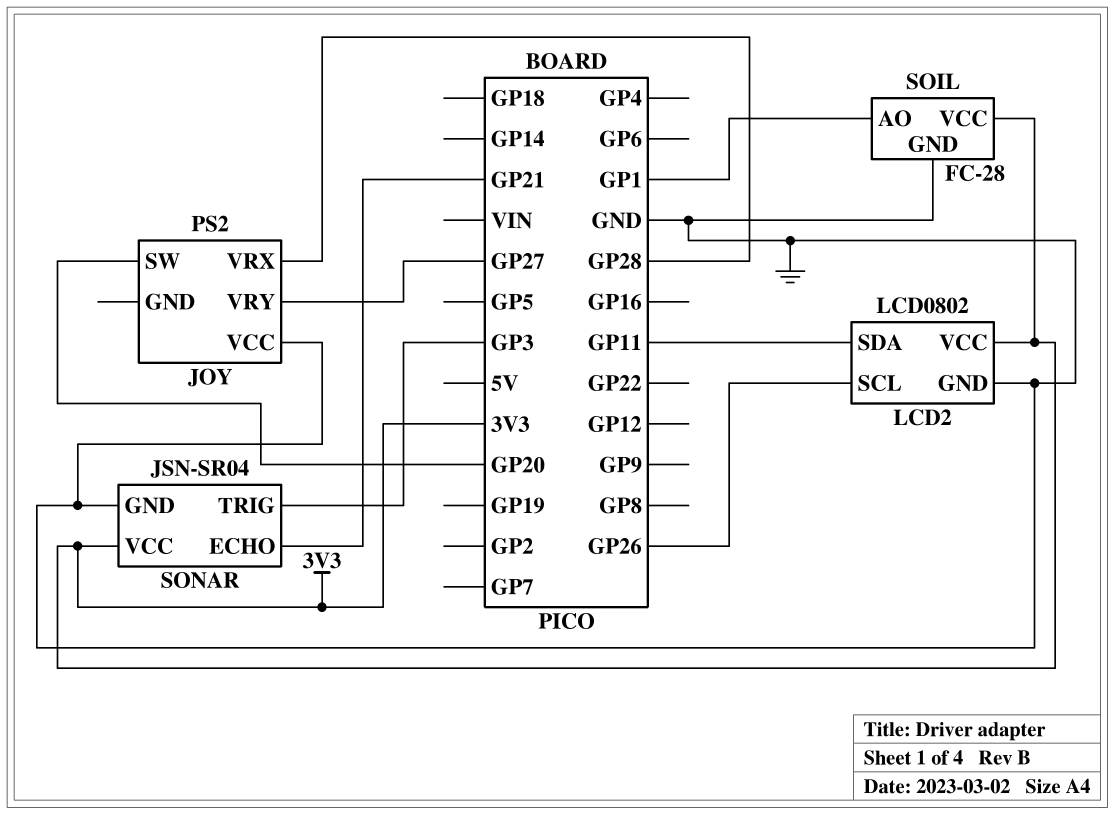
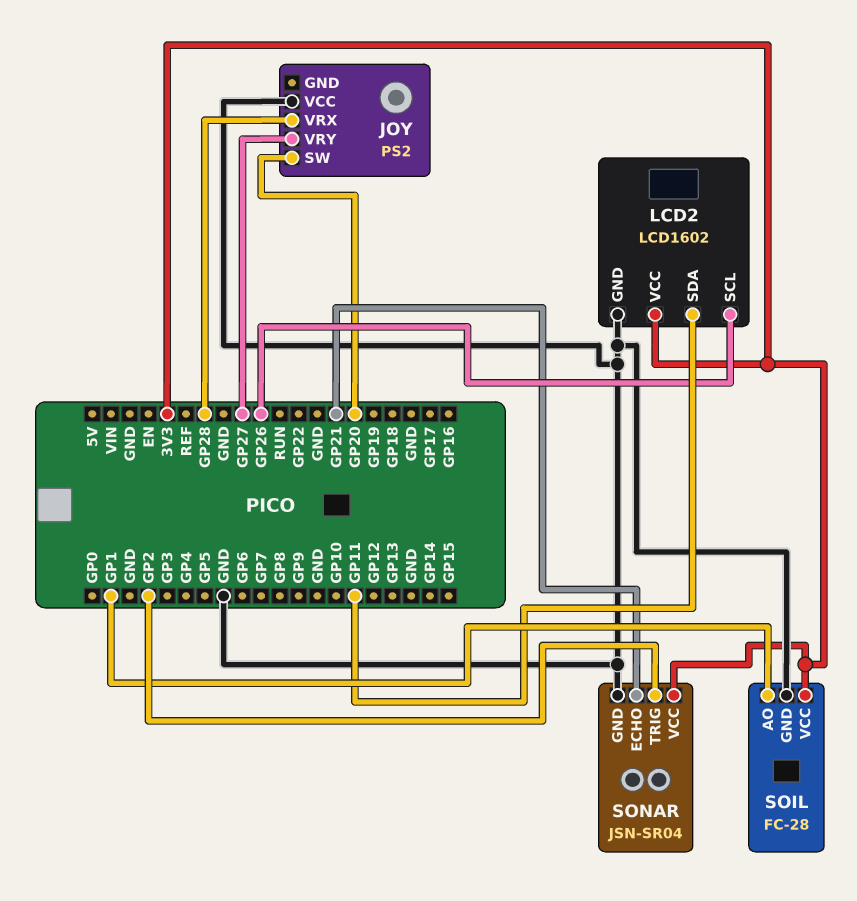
LCD2: LCD0802 -> LCD1602
SONAR pin TRIG: GP3 -> GP2

